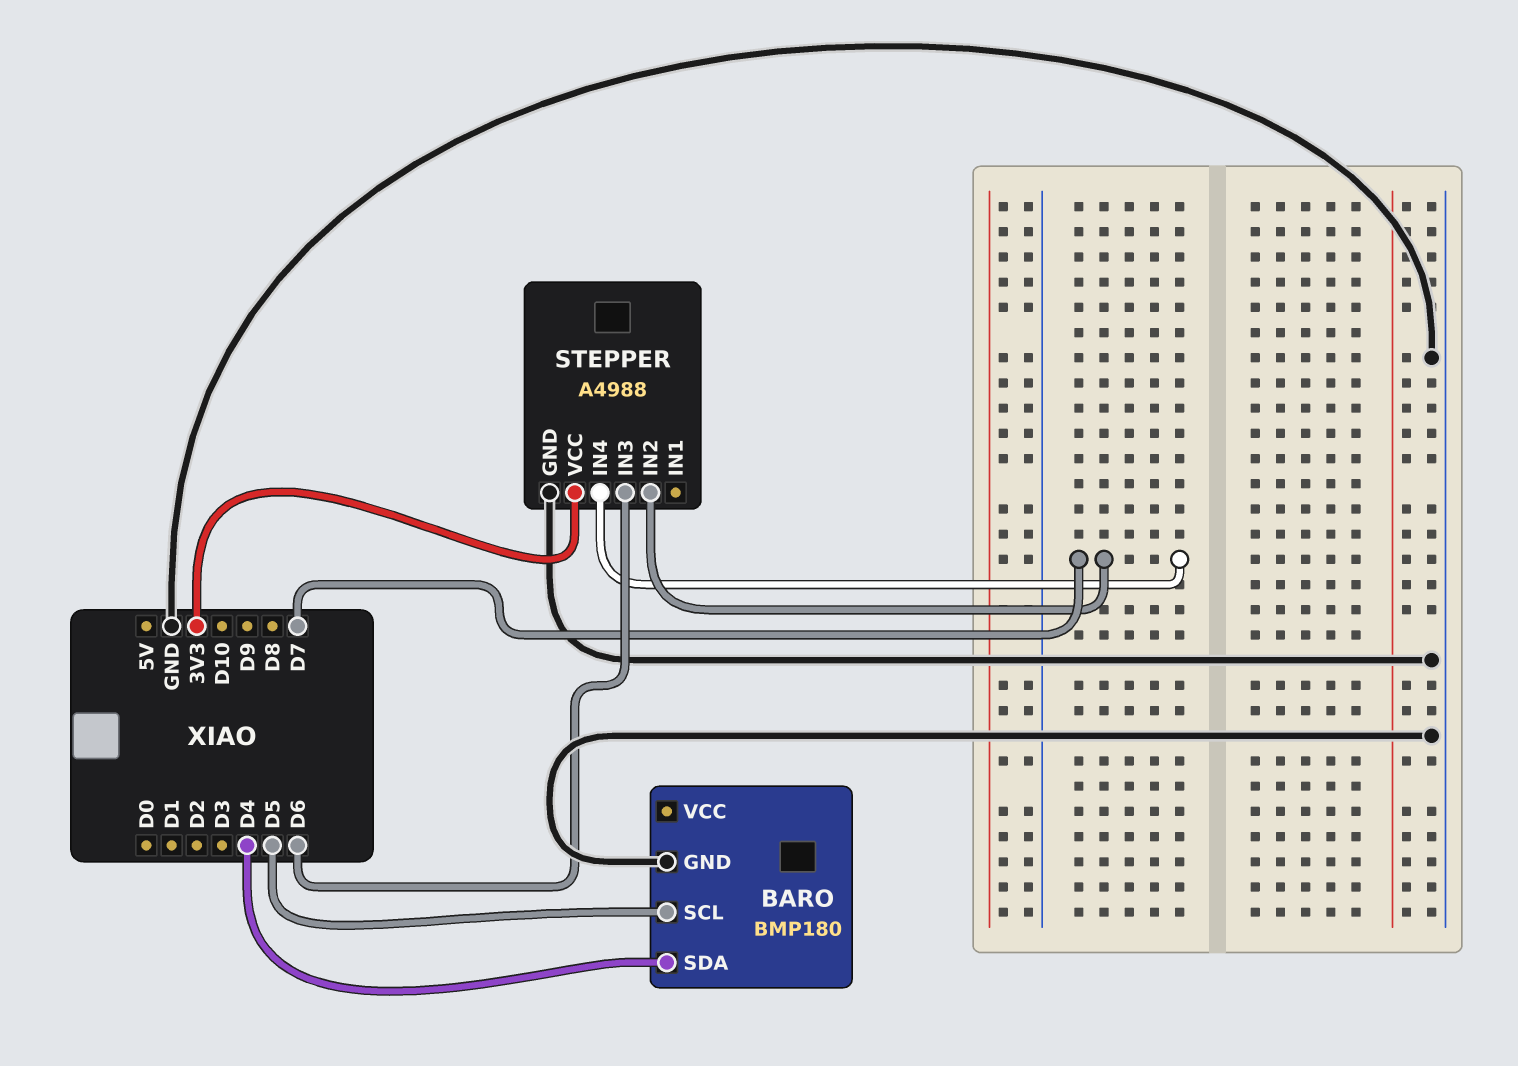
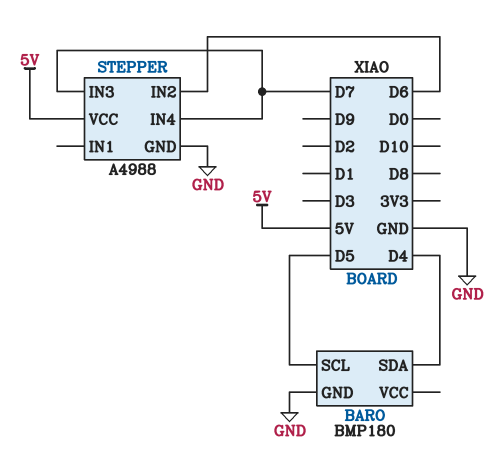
STEPPER pin IN2: D7 -> D6
STEPPER pin IN3: D6 -> D7
STEPPER pin VCC: 3V3 -> 5V

